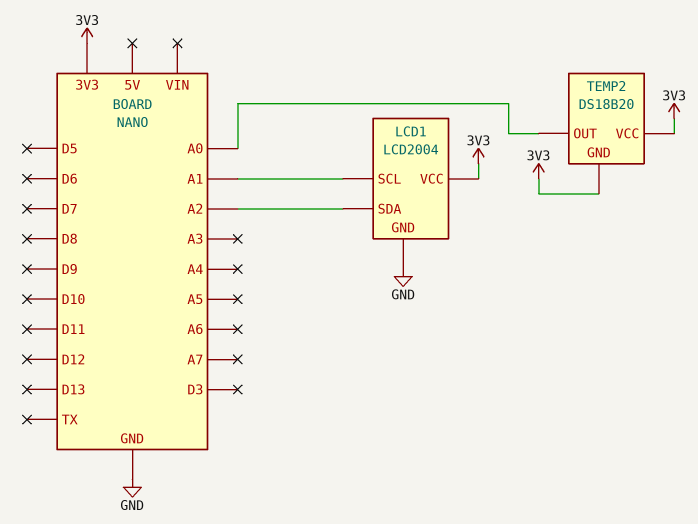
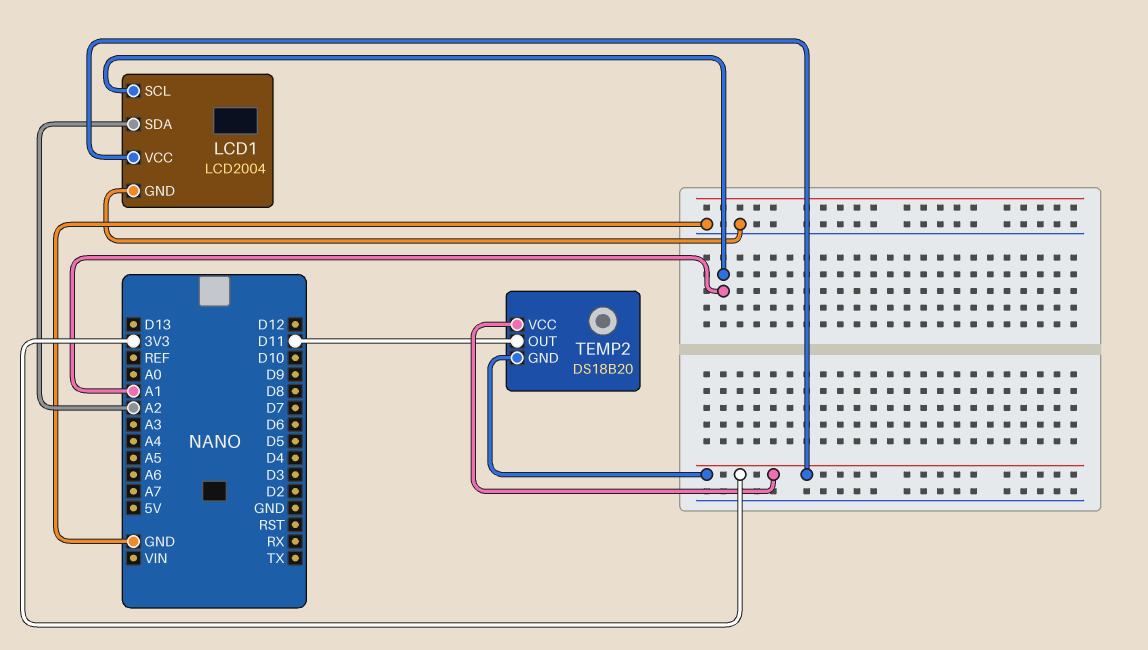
TEMP2 pin OUT: A0 -> D11

